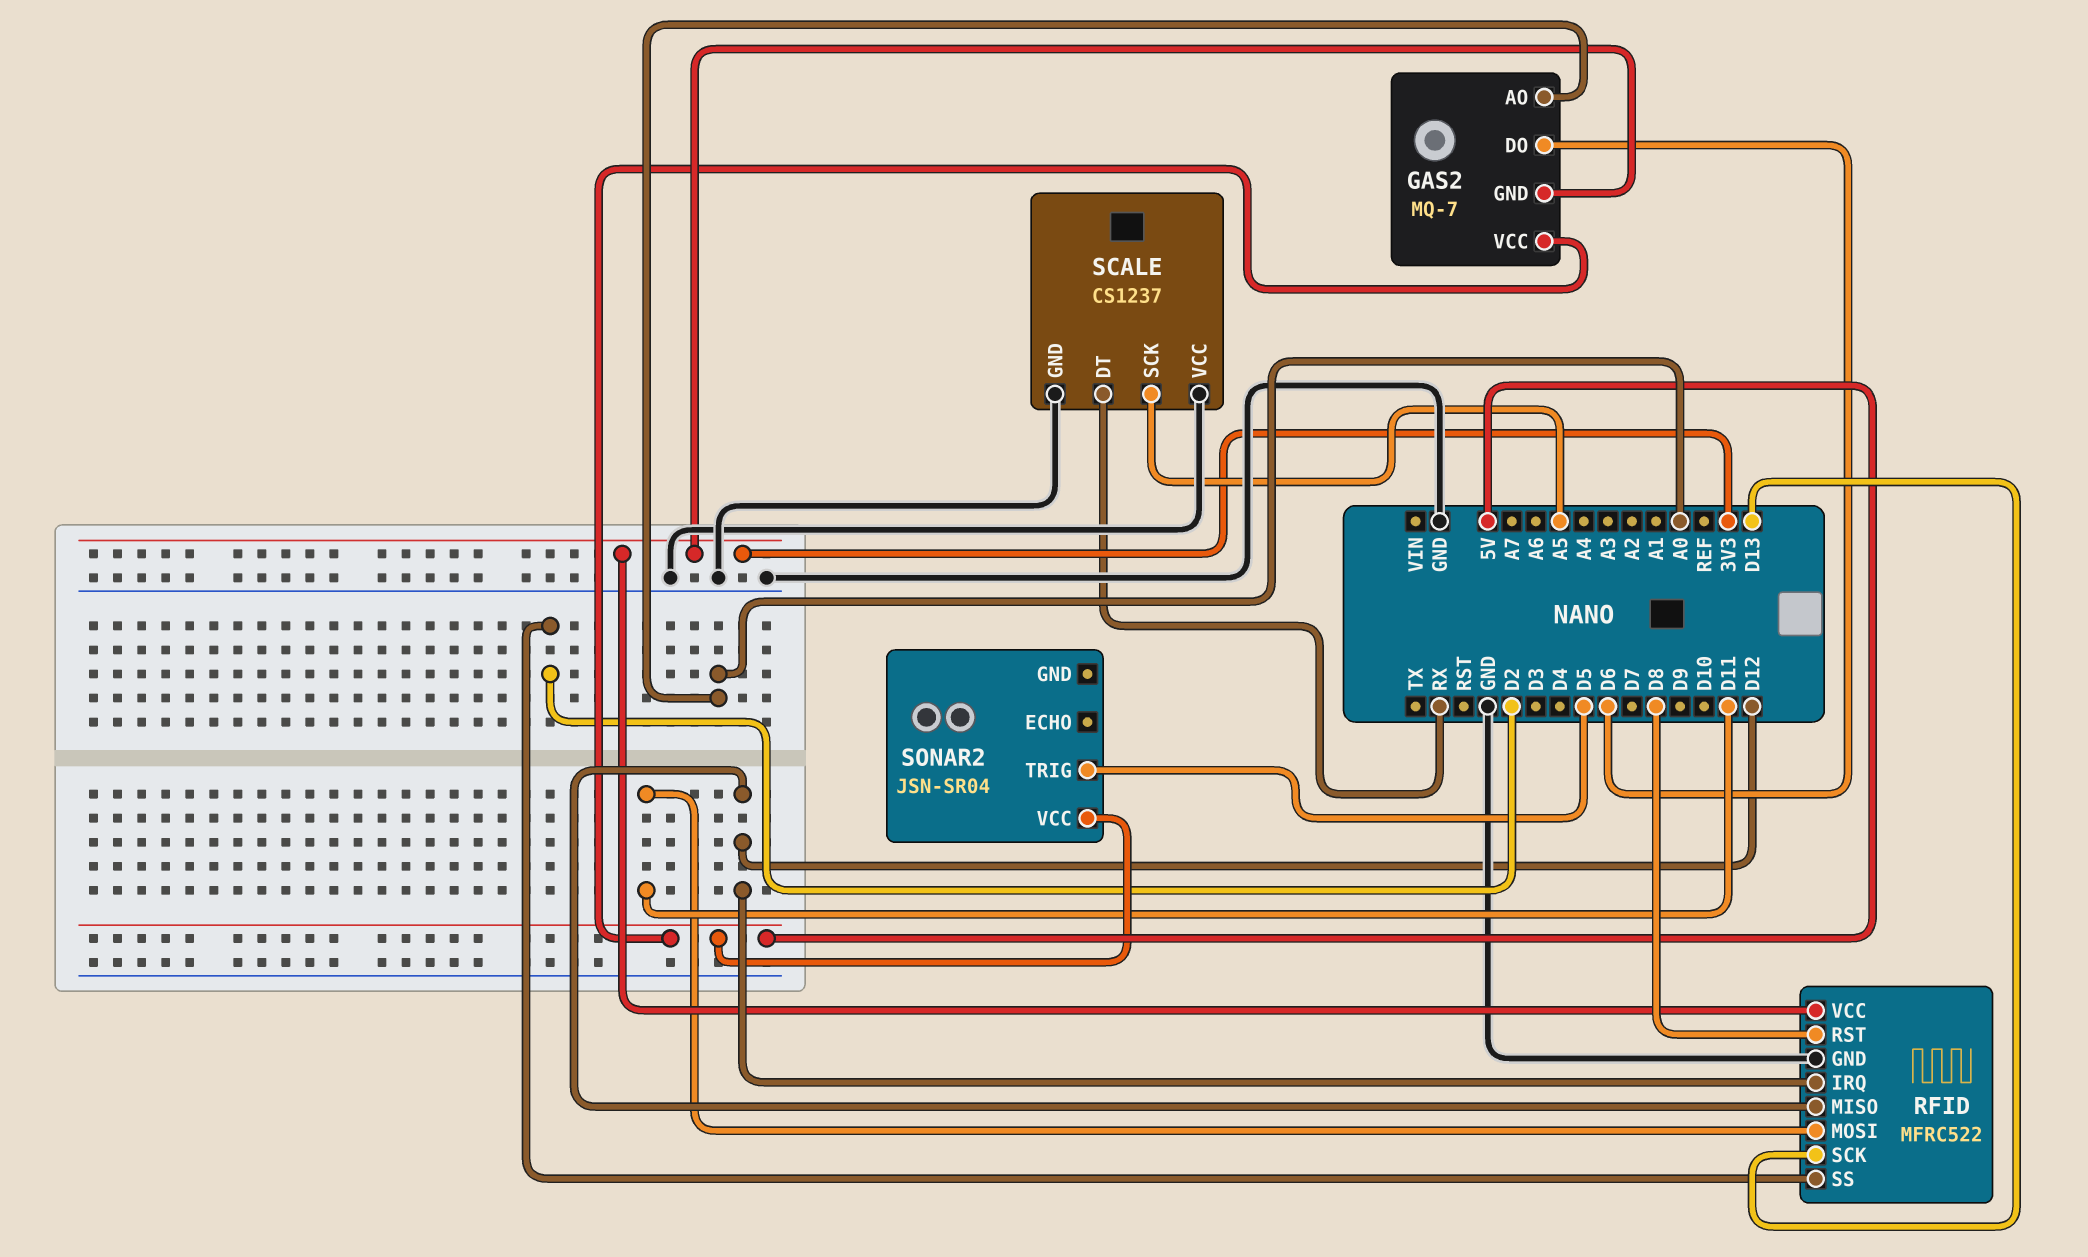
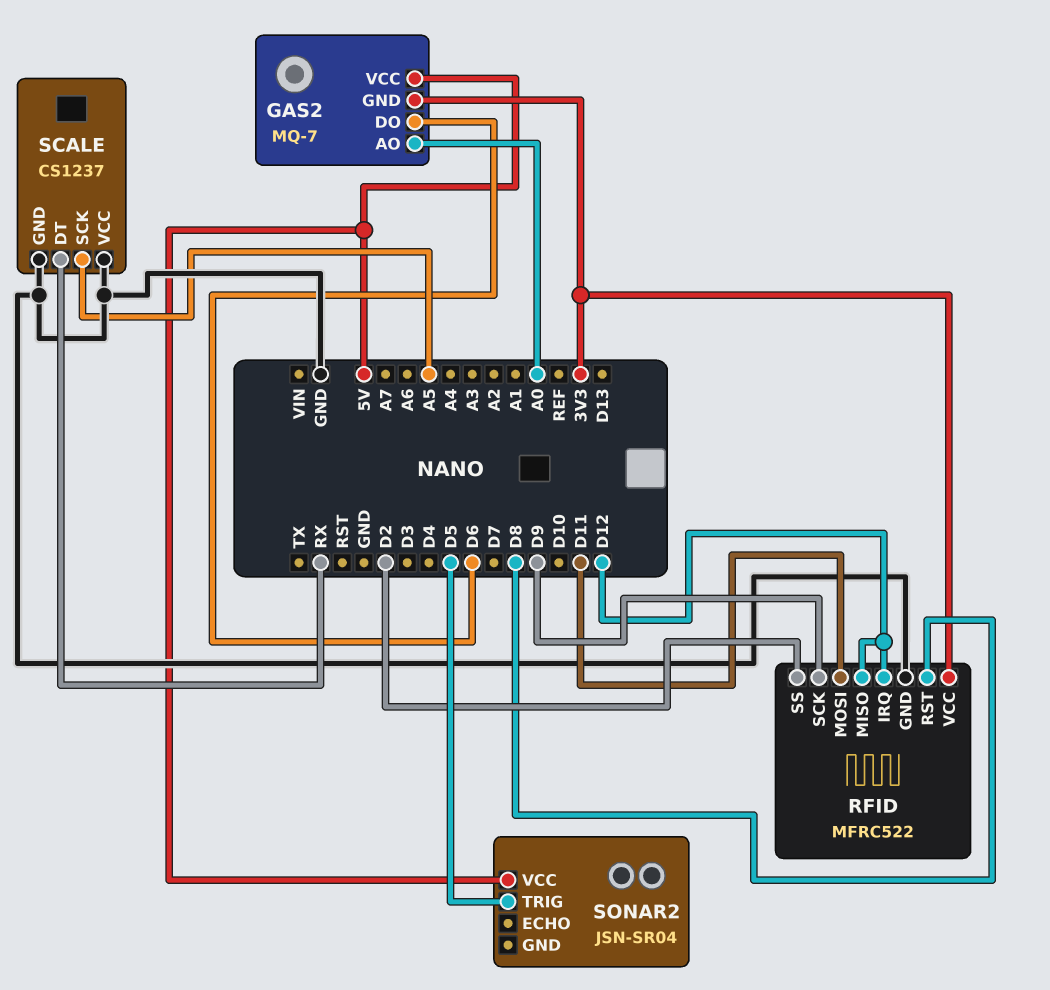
RFID pin SCK: D13 -> D9

